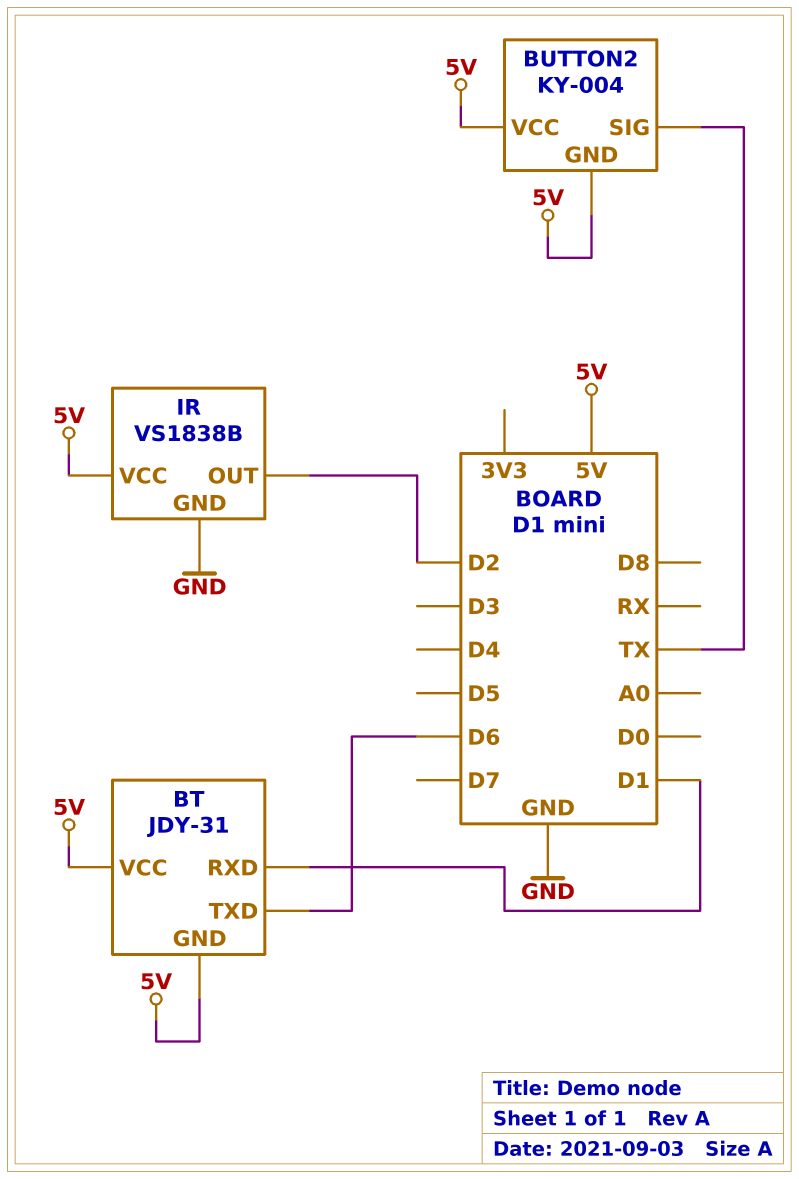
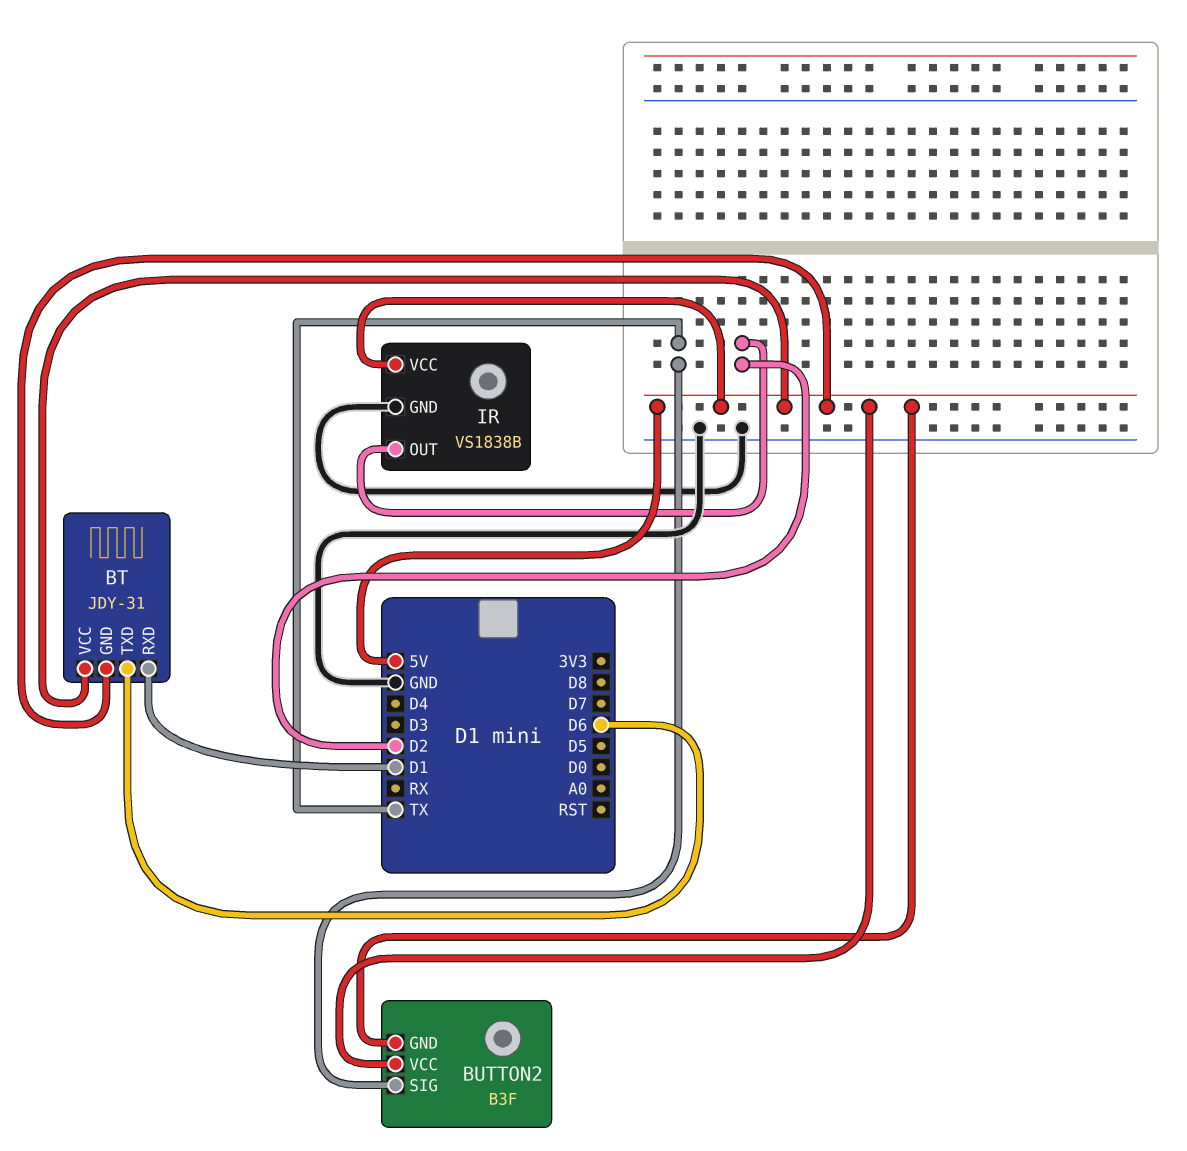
BUTTON2: KY-004 -> B3F

